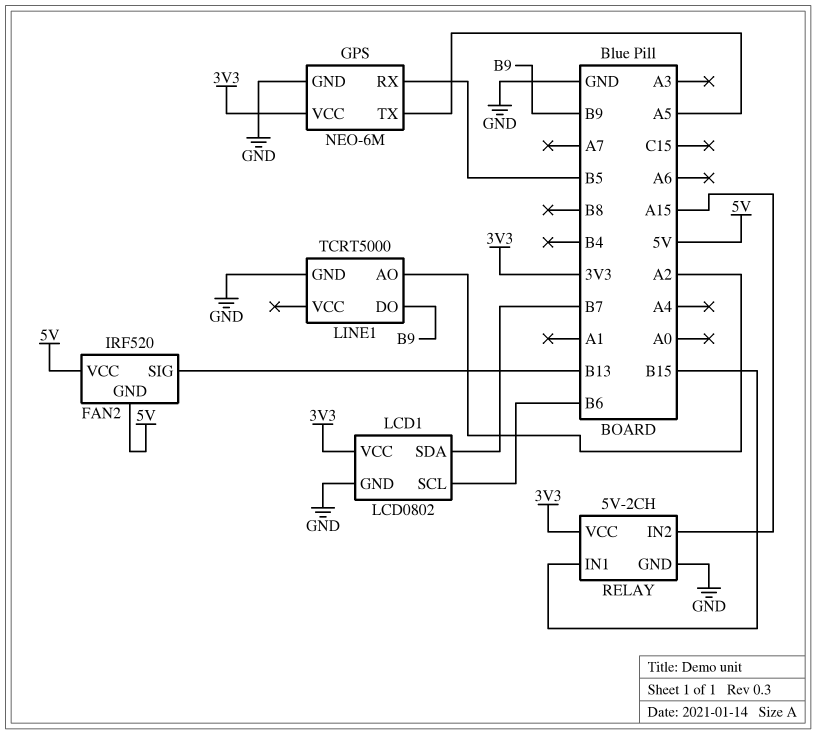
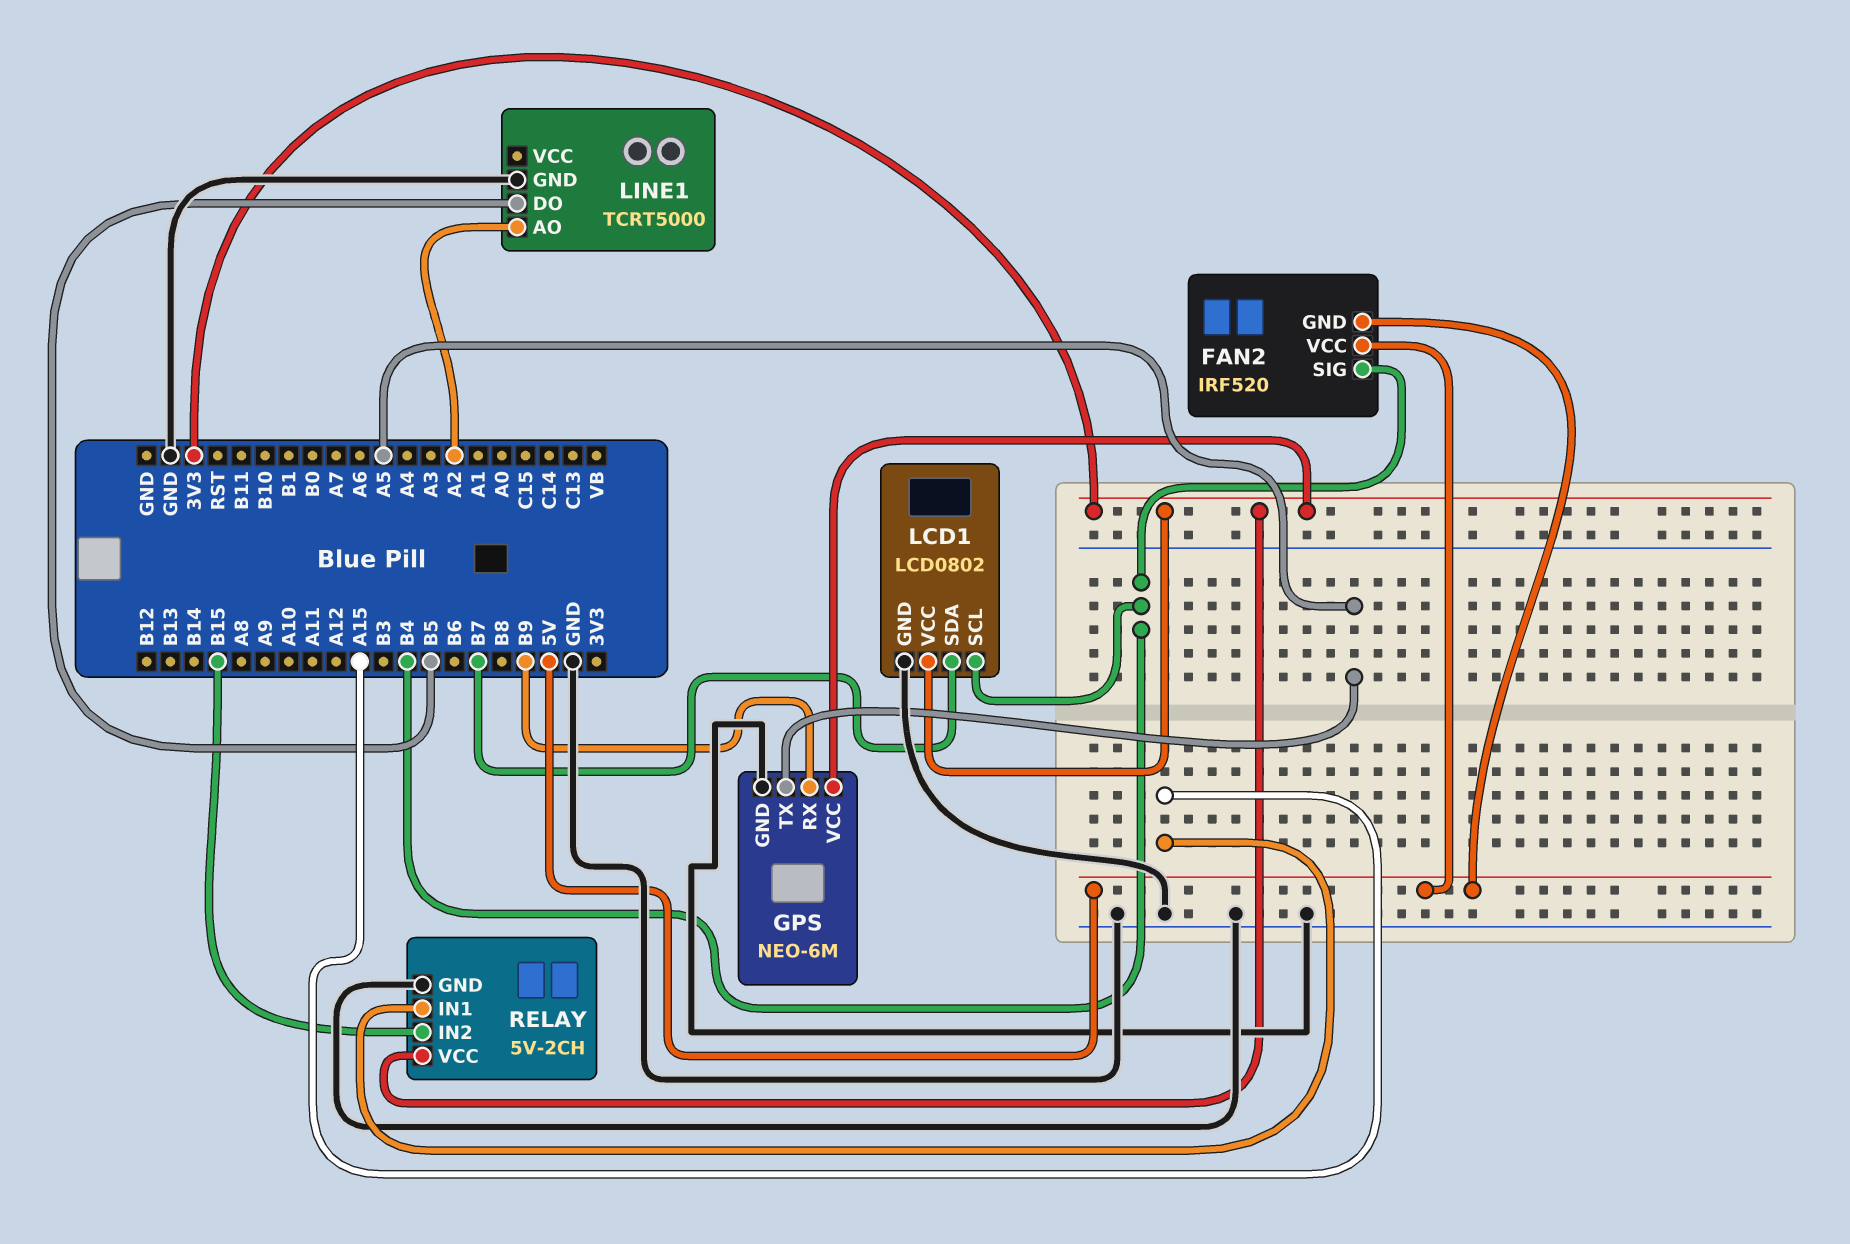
FAN2 pin SIG: B13 -> B4
GPS pin RX: B5 -> B9
LCD1 pin SCL: B6 -> B4
LINE1 pin DO: B9 -> B5
RELAY pin IN1: B15 -> A15
RELAY pin IN2: A15 -> B15

